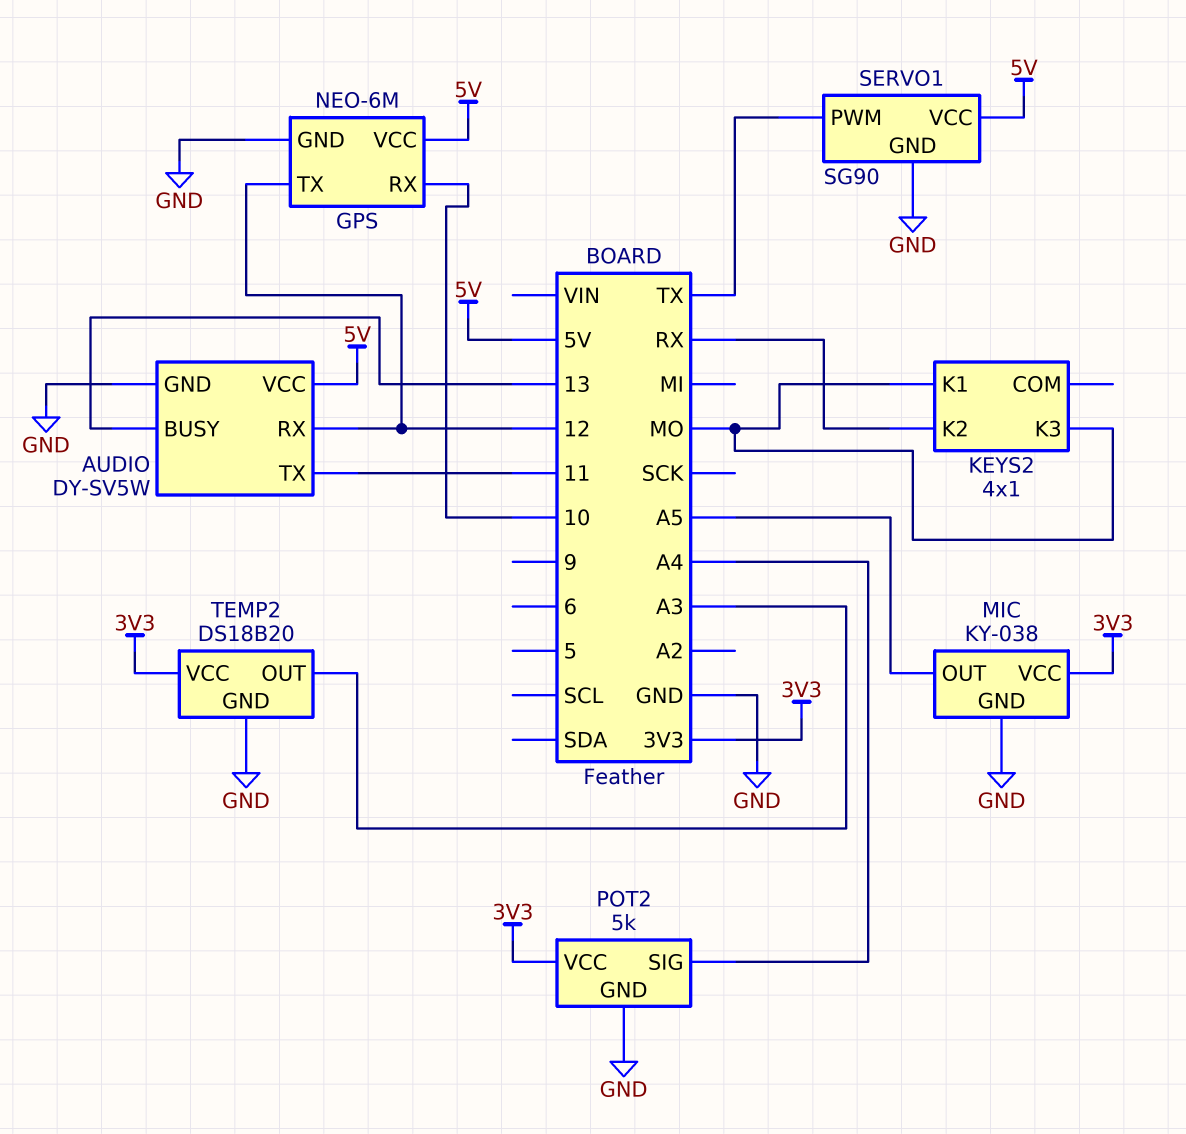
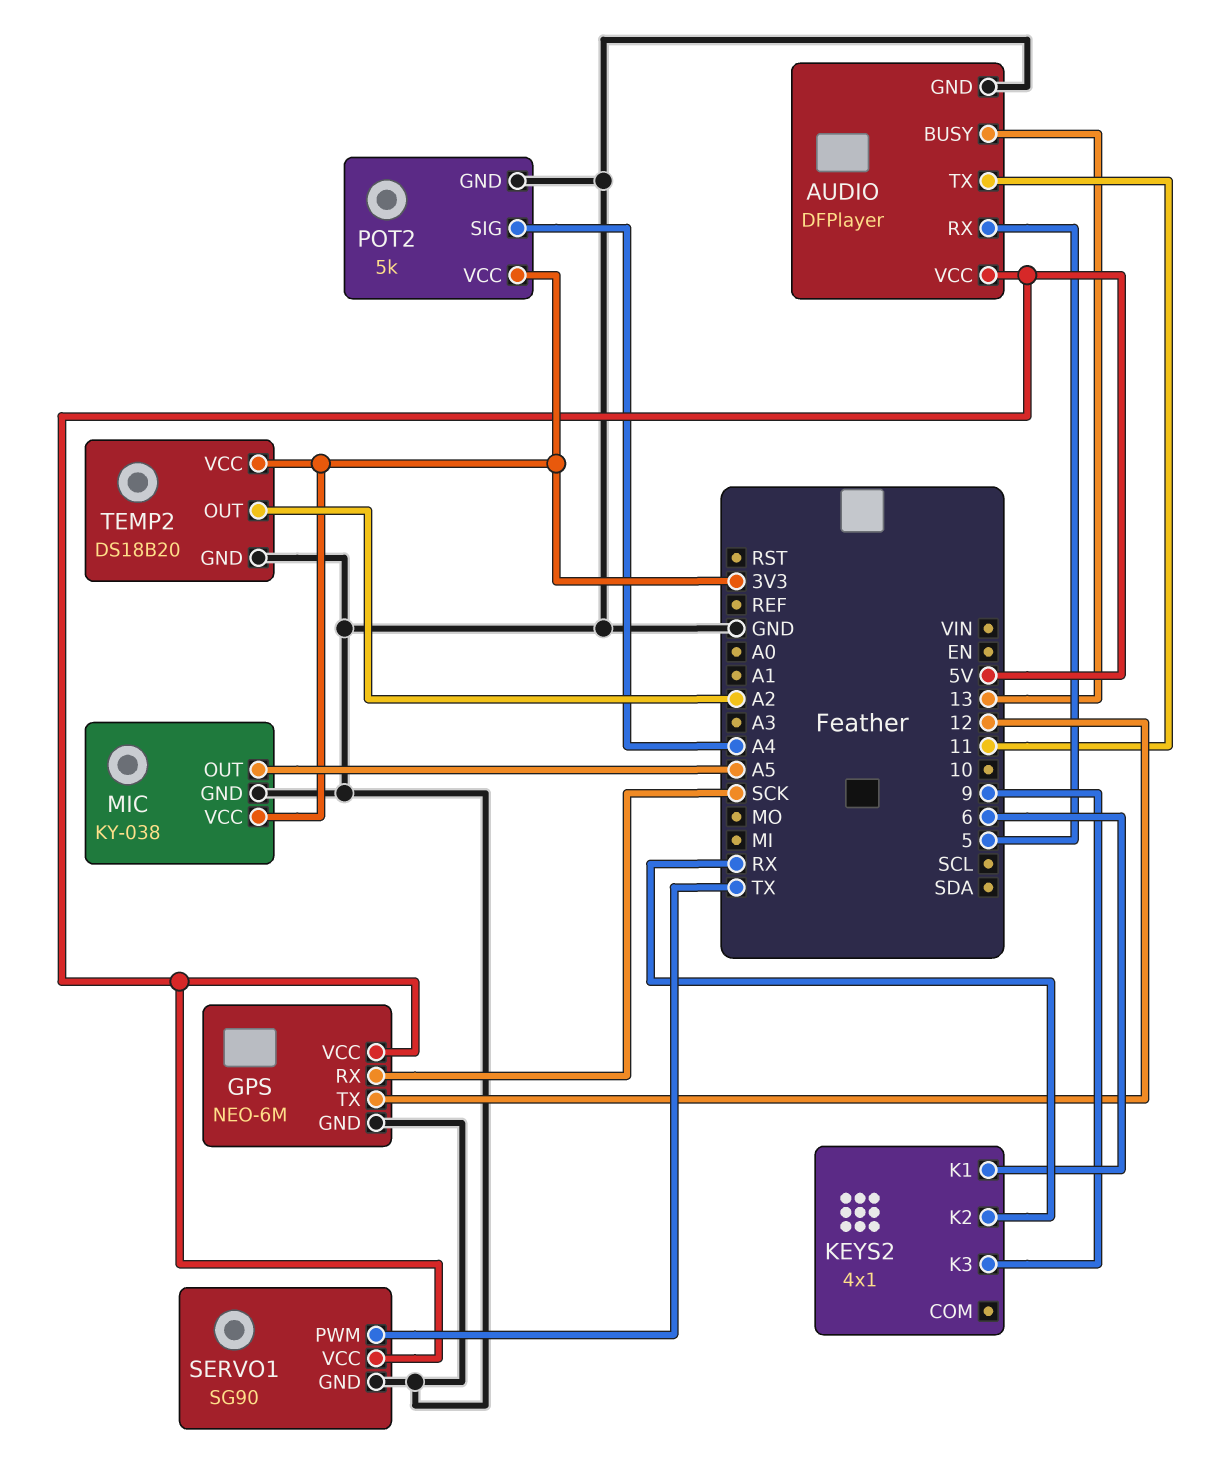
AUDIO: DY-SV5W -> DFPlayer
AUDIO pin RX: 12 -> 5
GPS pin RX: 10 -> SCK
KEYS2 pin K1: MO -> 6
KEYS2 pin K3: MO -> 9
TEMP2 pin OUT: A3 -> A2

